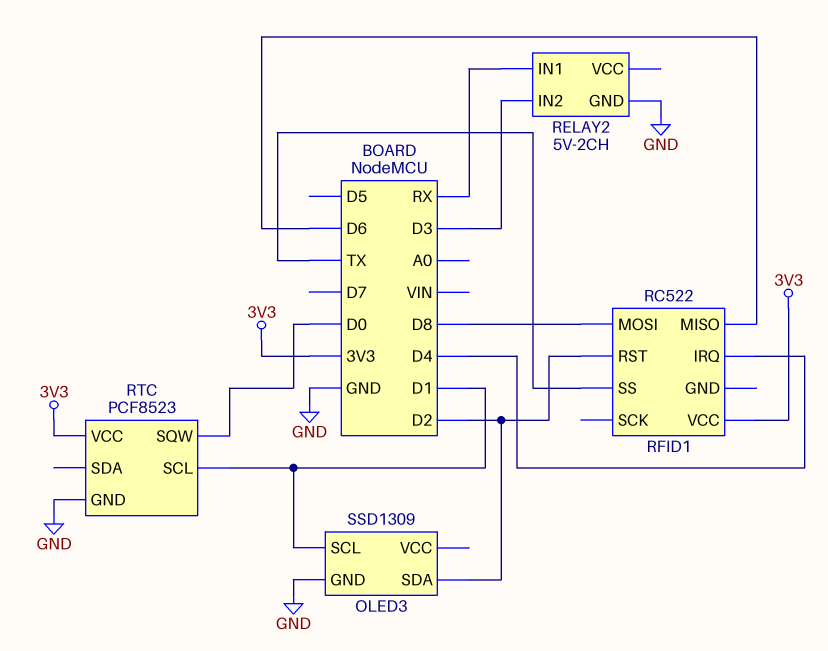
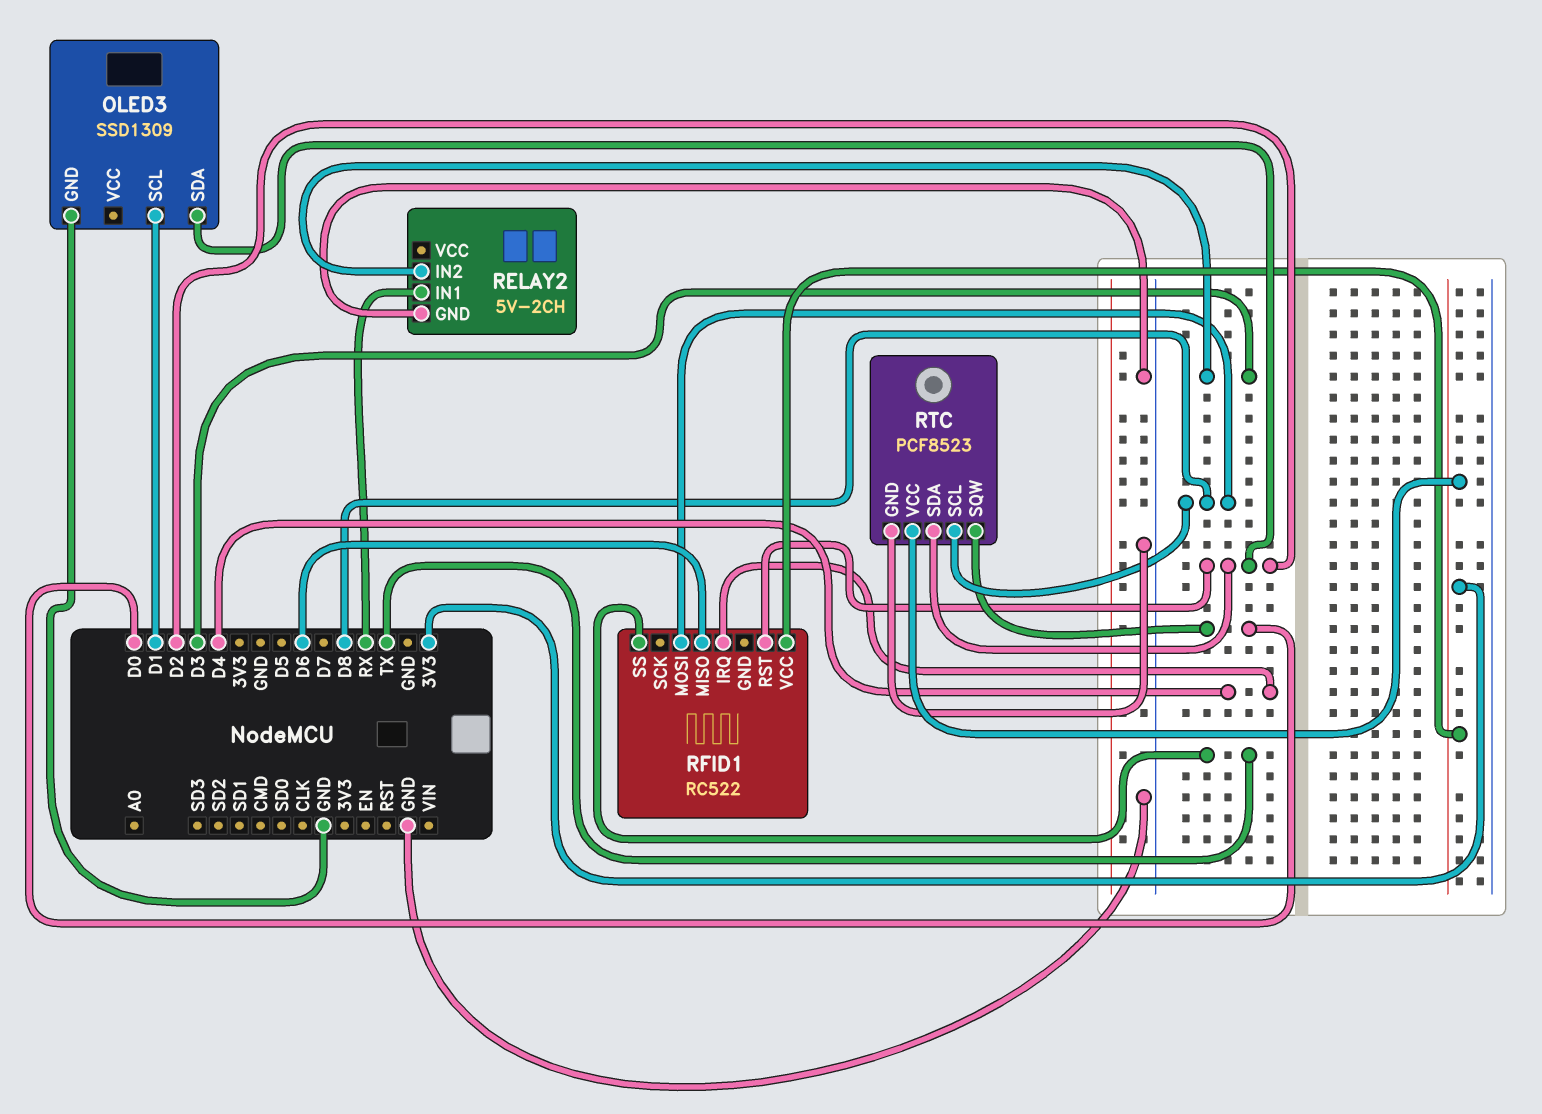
RTC pin SCL: D1 -> D8
RTC pin SDA: none -> D2

